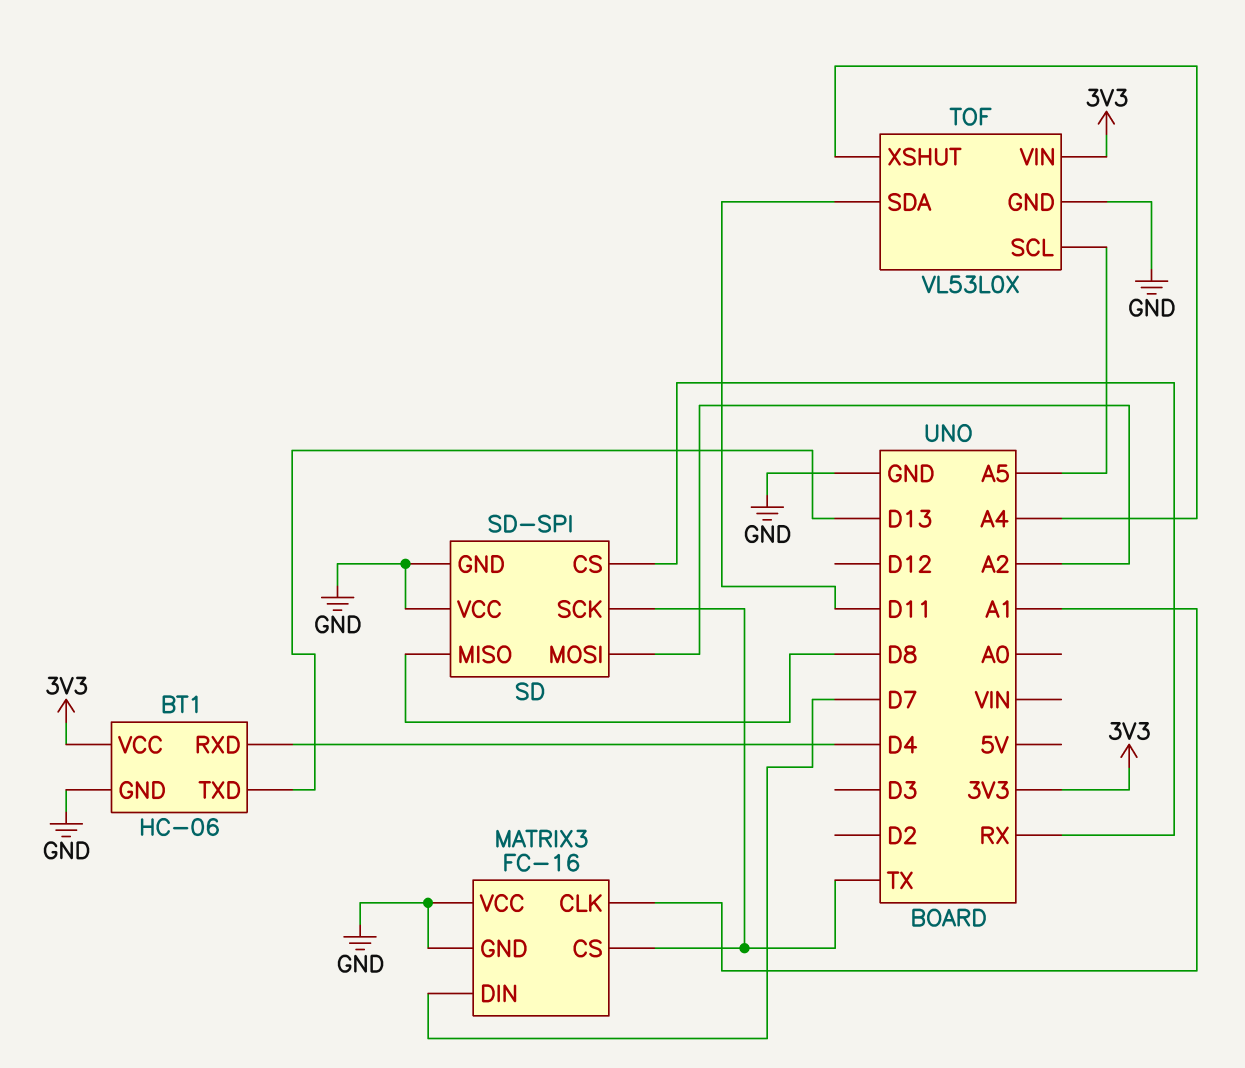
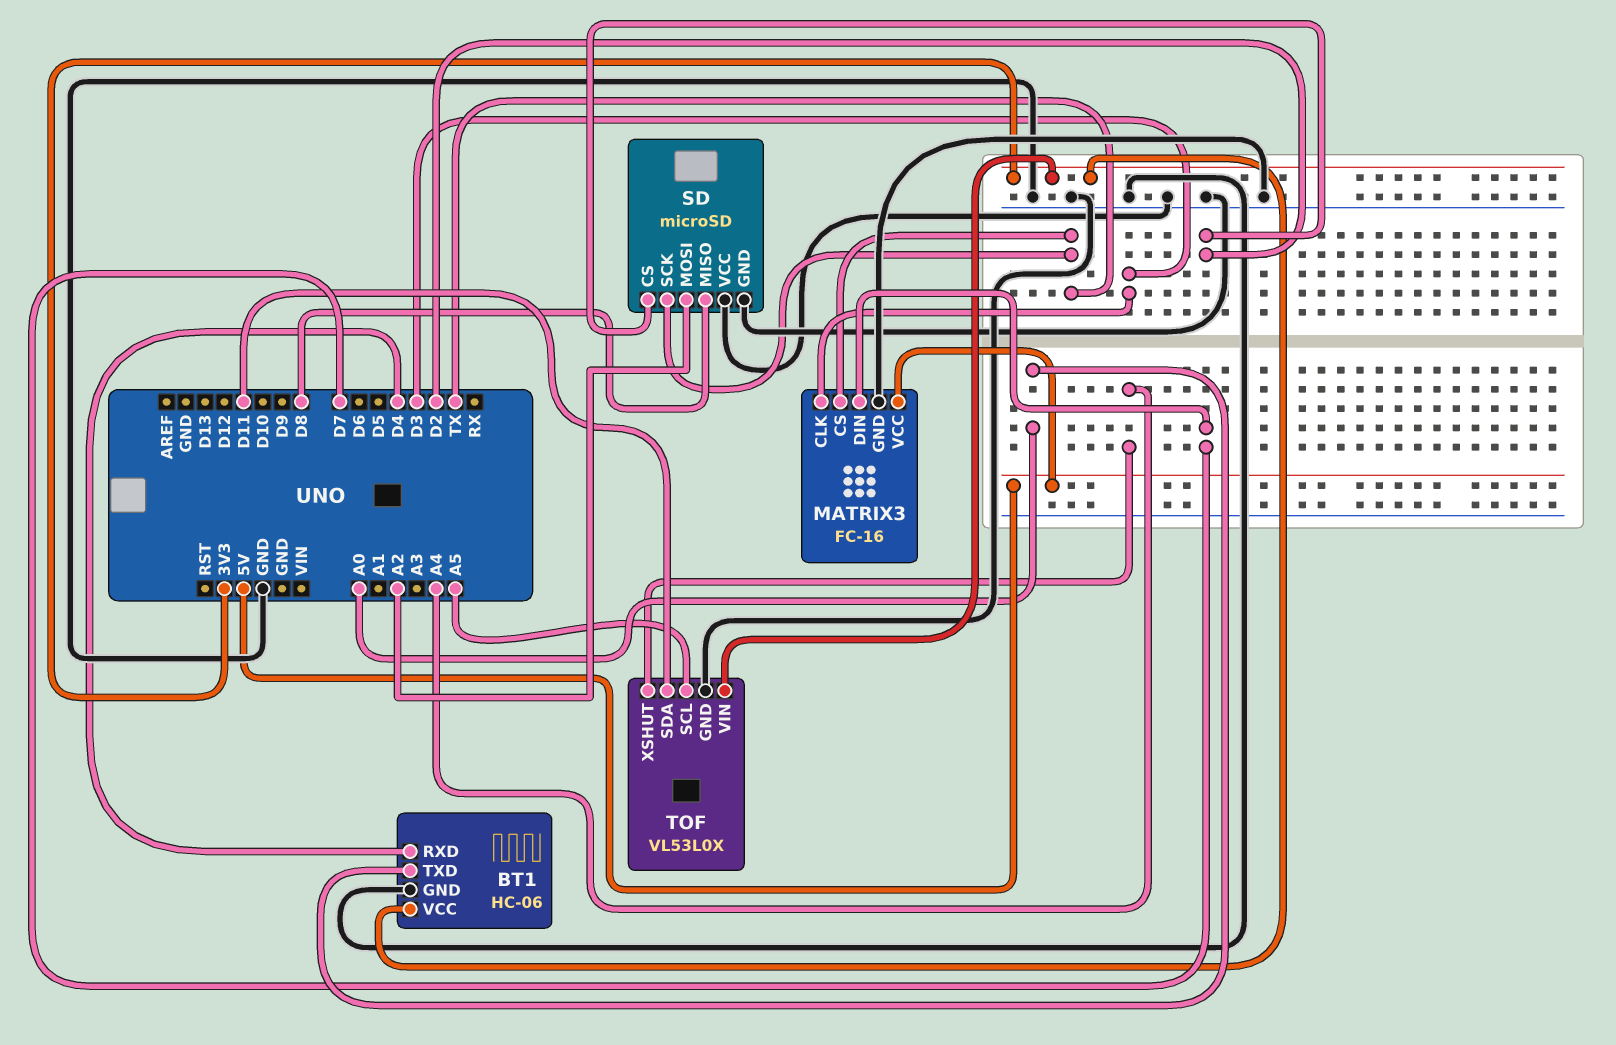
BT1 pin TXD: D13 -> A0
MATRIX3 pin CLK: A1 -> D3
MATRIX3 pin VCC: GND -> 5V
SD: SD-SPI -> microSD
SD pin CS: RX -> D2

